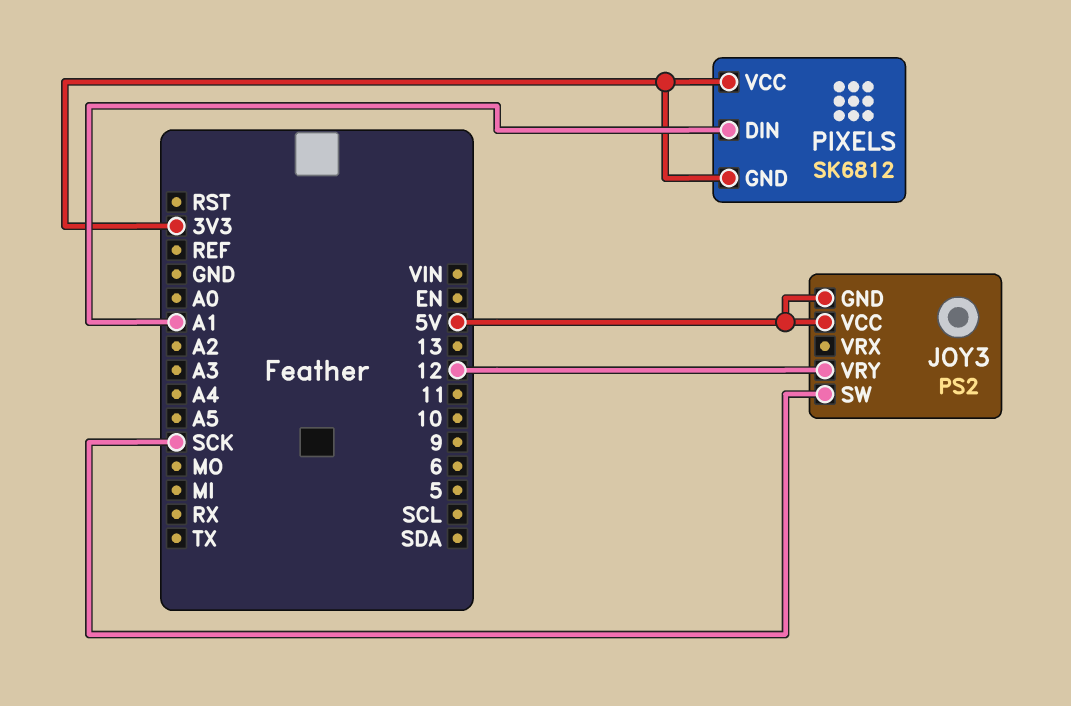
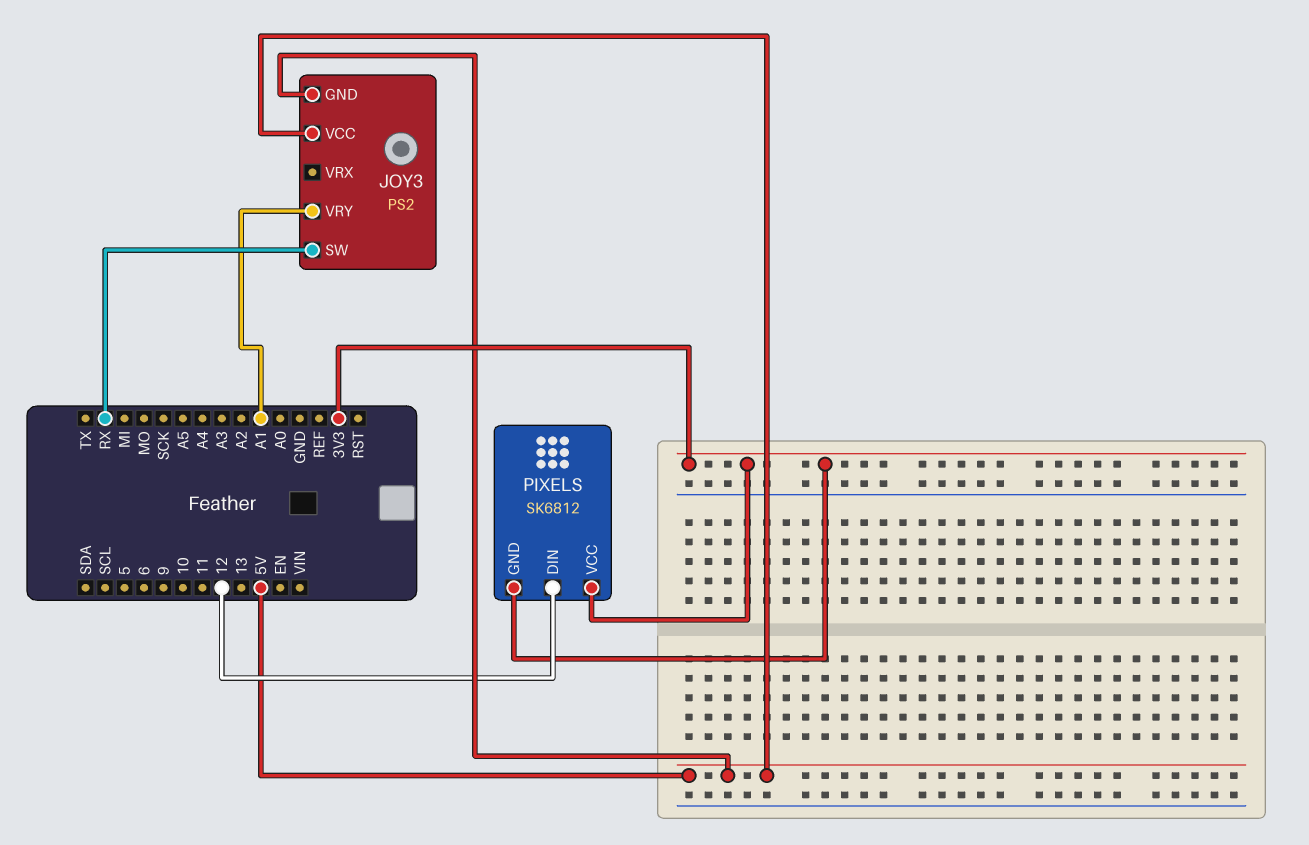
JOY3 pin SW: SCK -> RX
JOY3 pin VRY: 12 -> A1
PIXELS pin DIN: A1 -> 12

